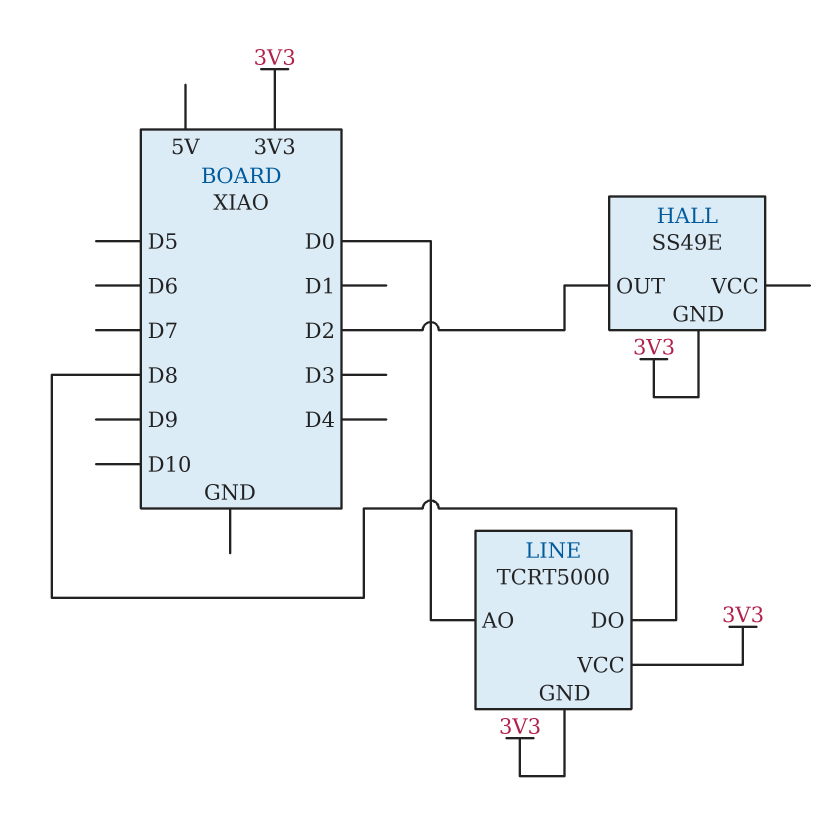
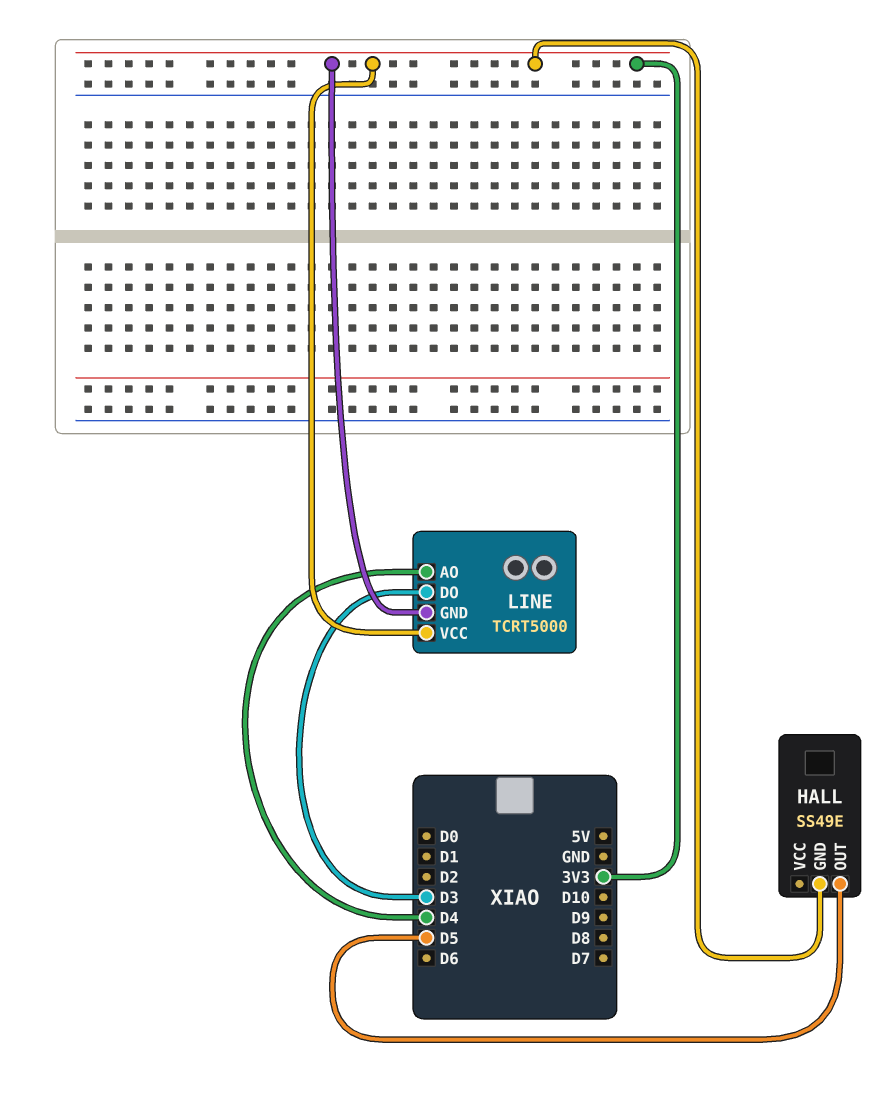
HALL pin OUT: D2 -> D5
LINE pin AO: D0 -> D4
LINE pin DO: D8 -> D3

